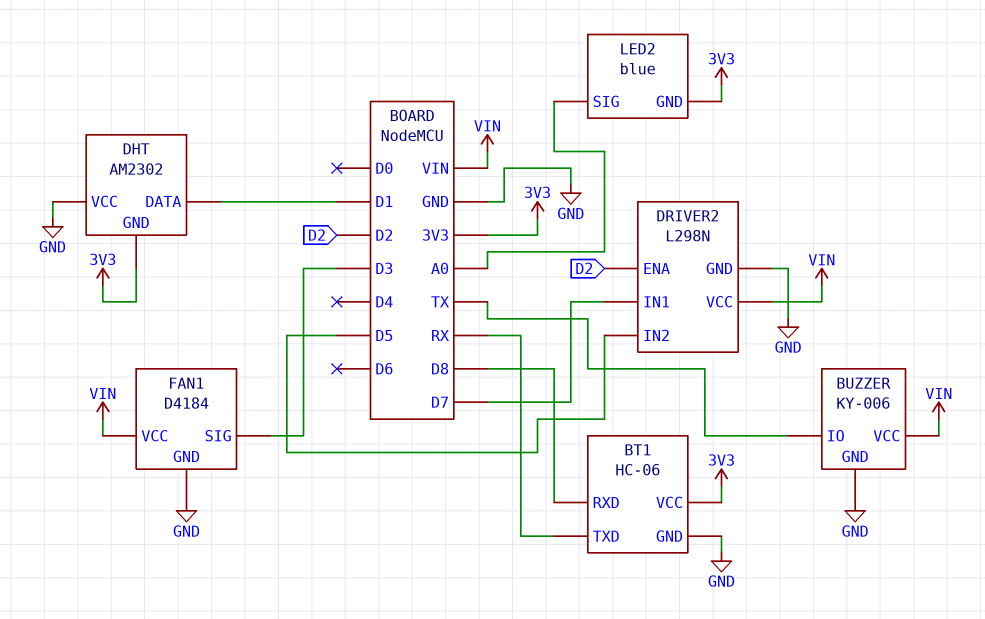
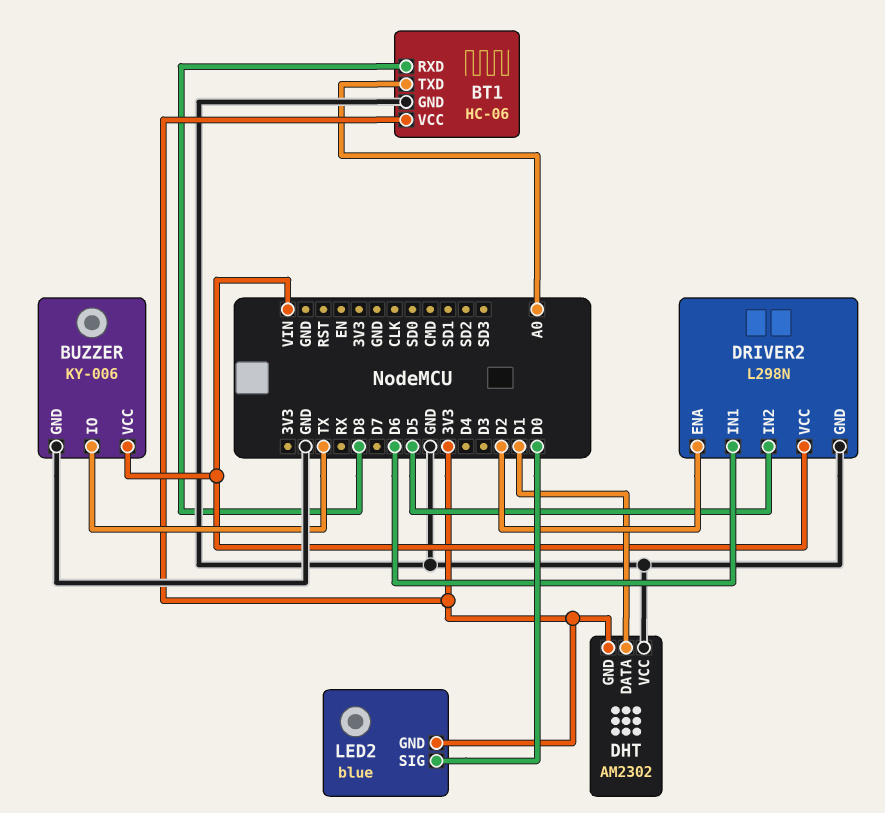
BT1 pin TXD: RX -> A0
DRIVER2 pin IN1: D7 -> D6
FAN1: D4184 -> none
FAN1 pin GND: GND -> none
FAN1 pin SIG: D3 -> none
FAN1 pin VCC: VIN -> none
LED2 pin SIG: A0 -> D0

